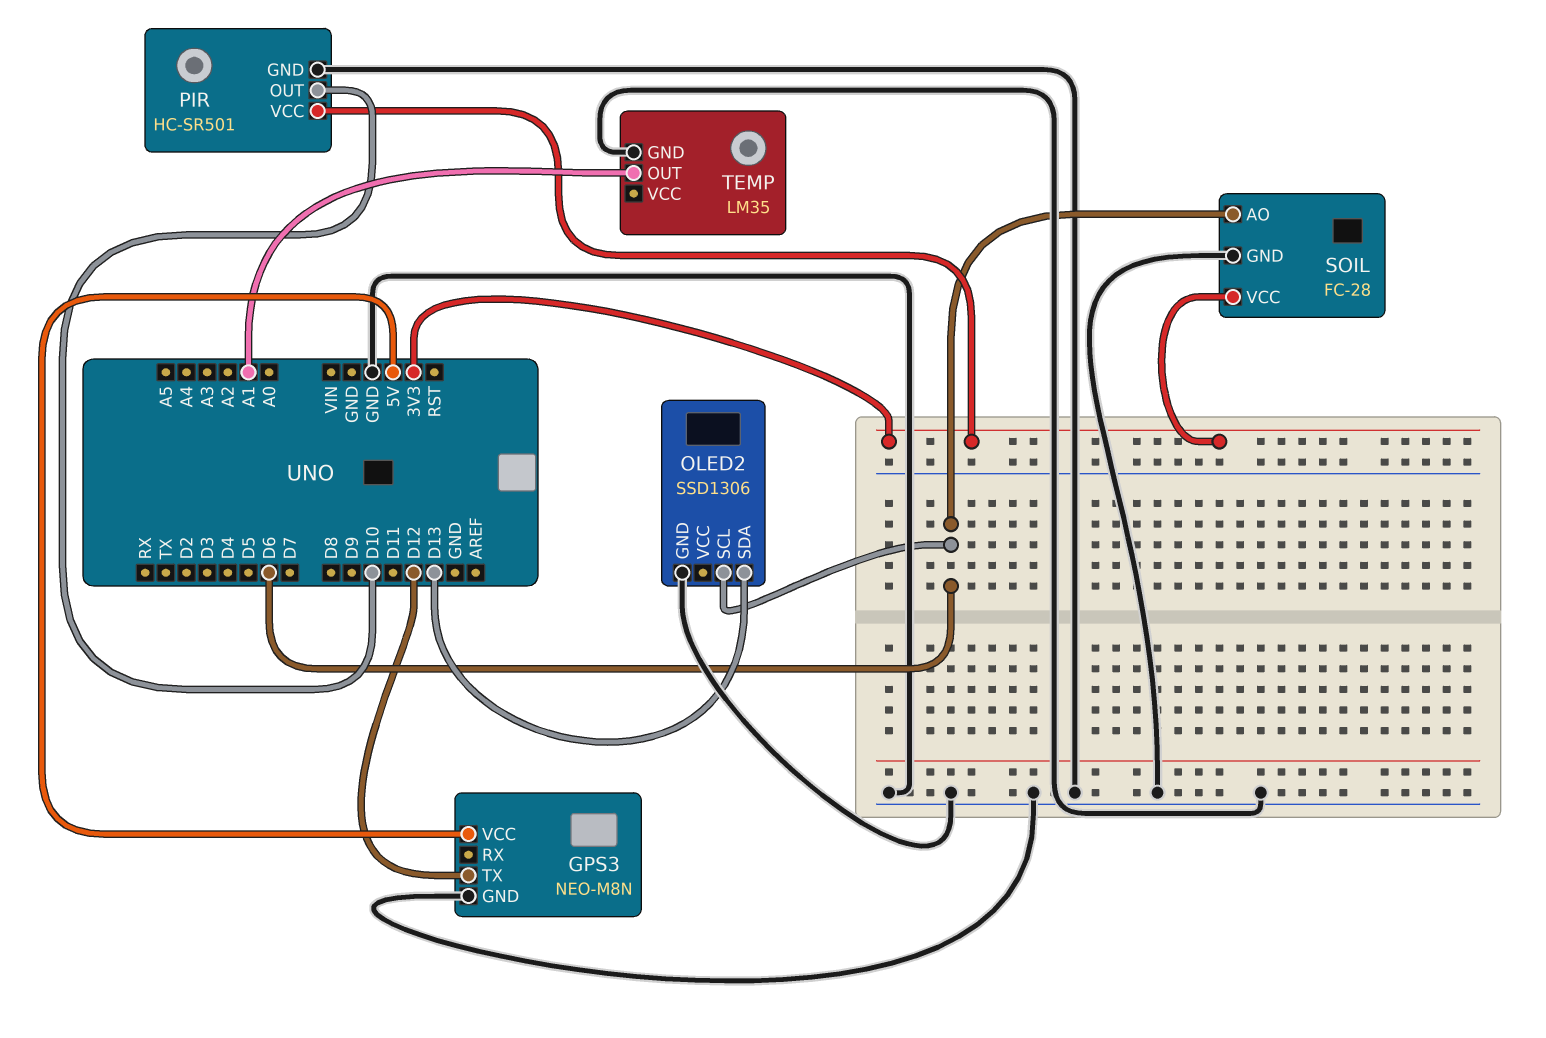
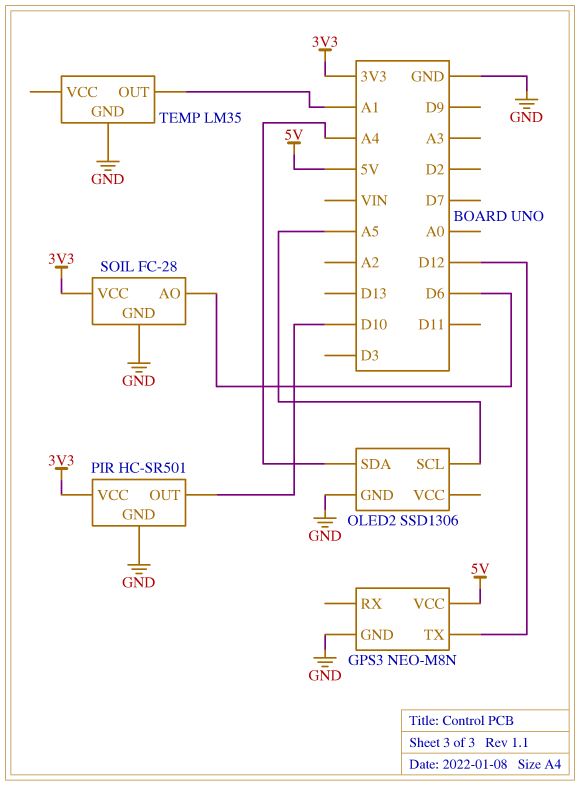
OLED2 pin SCL: D6 -> A5
OLED2 pin SDA: D13 -> A4

